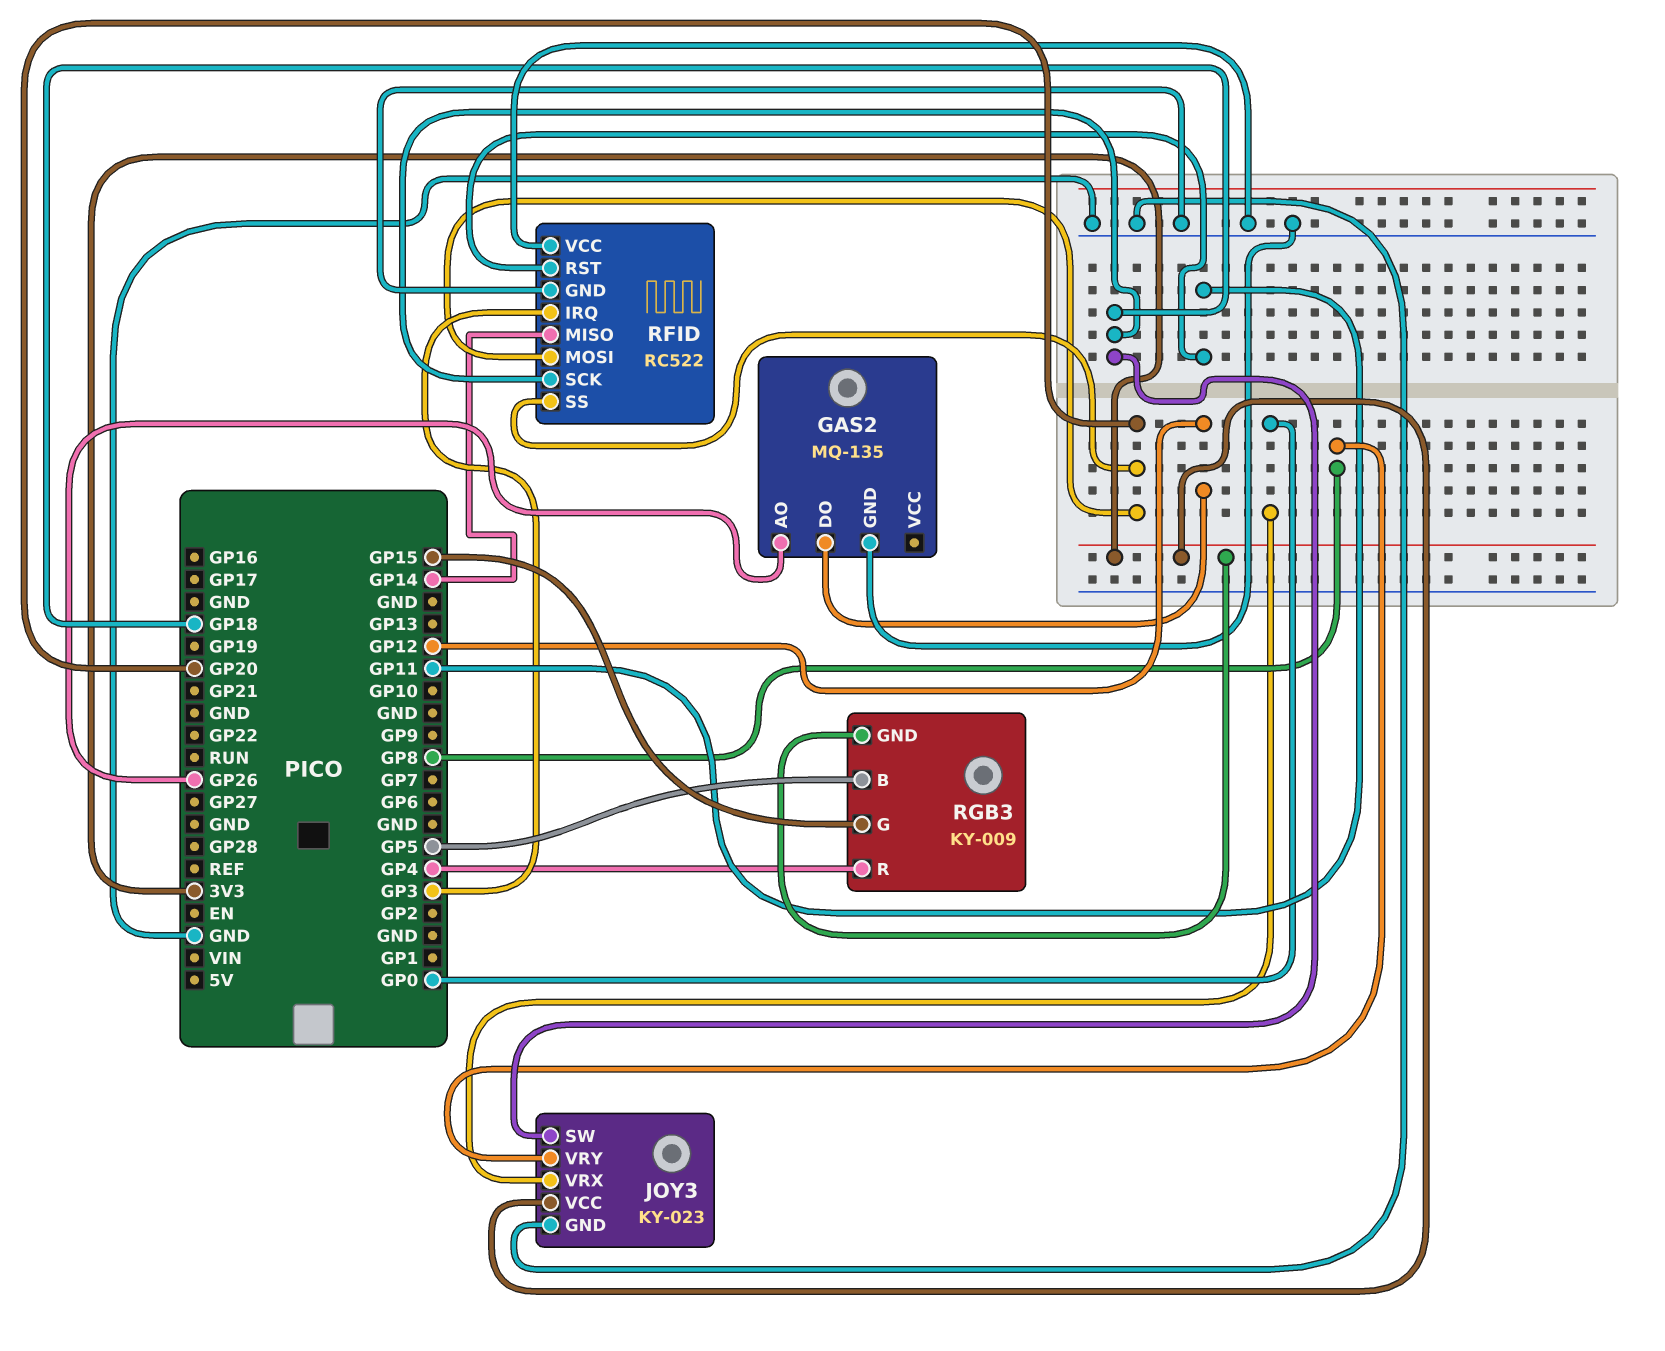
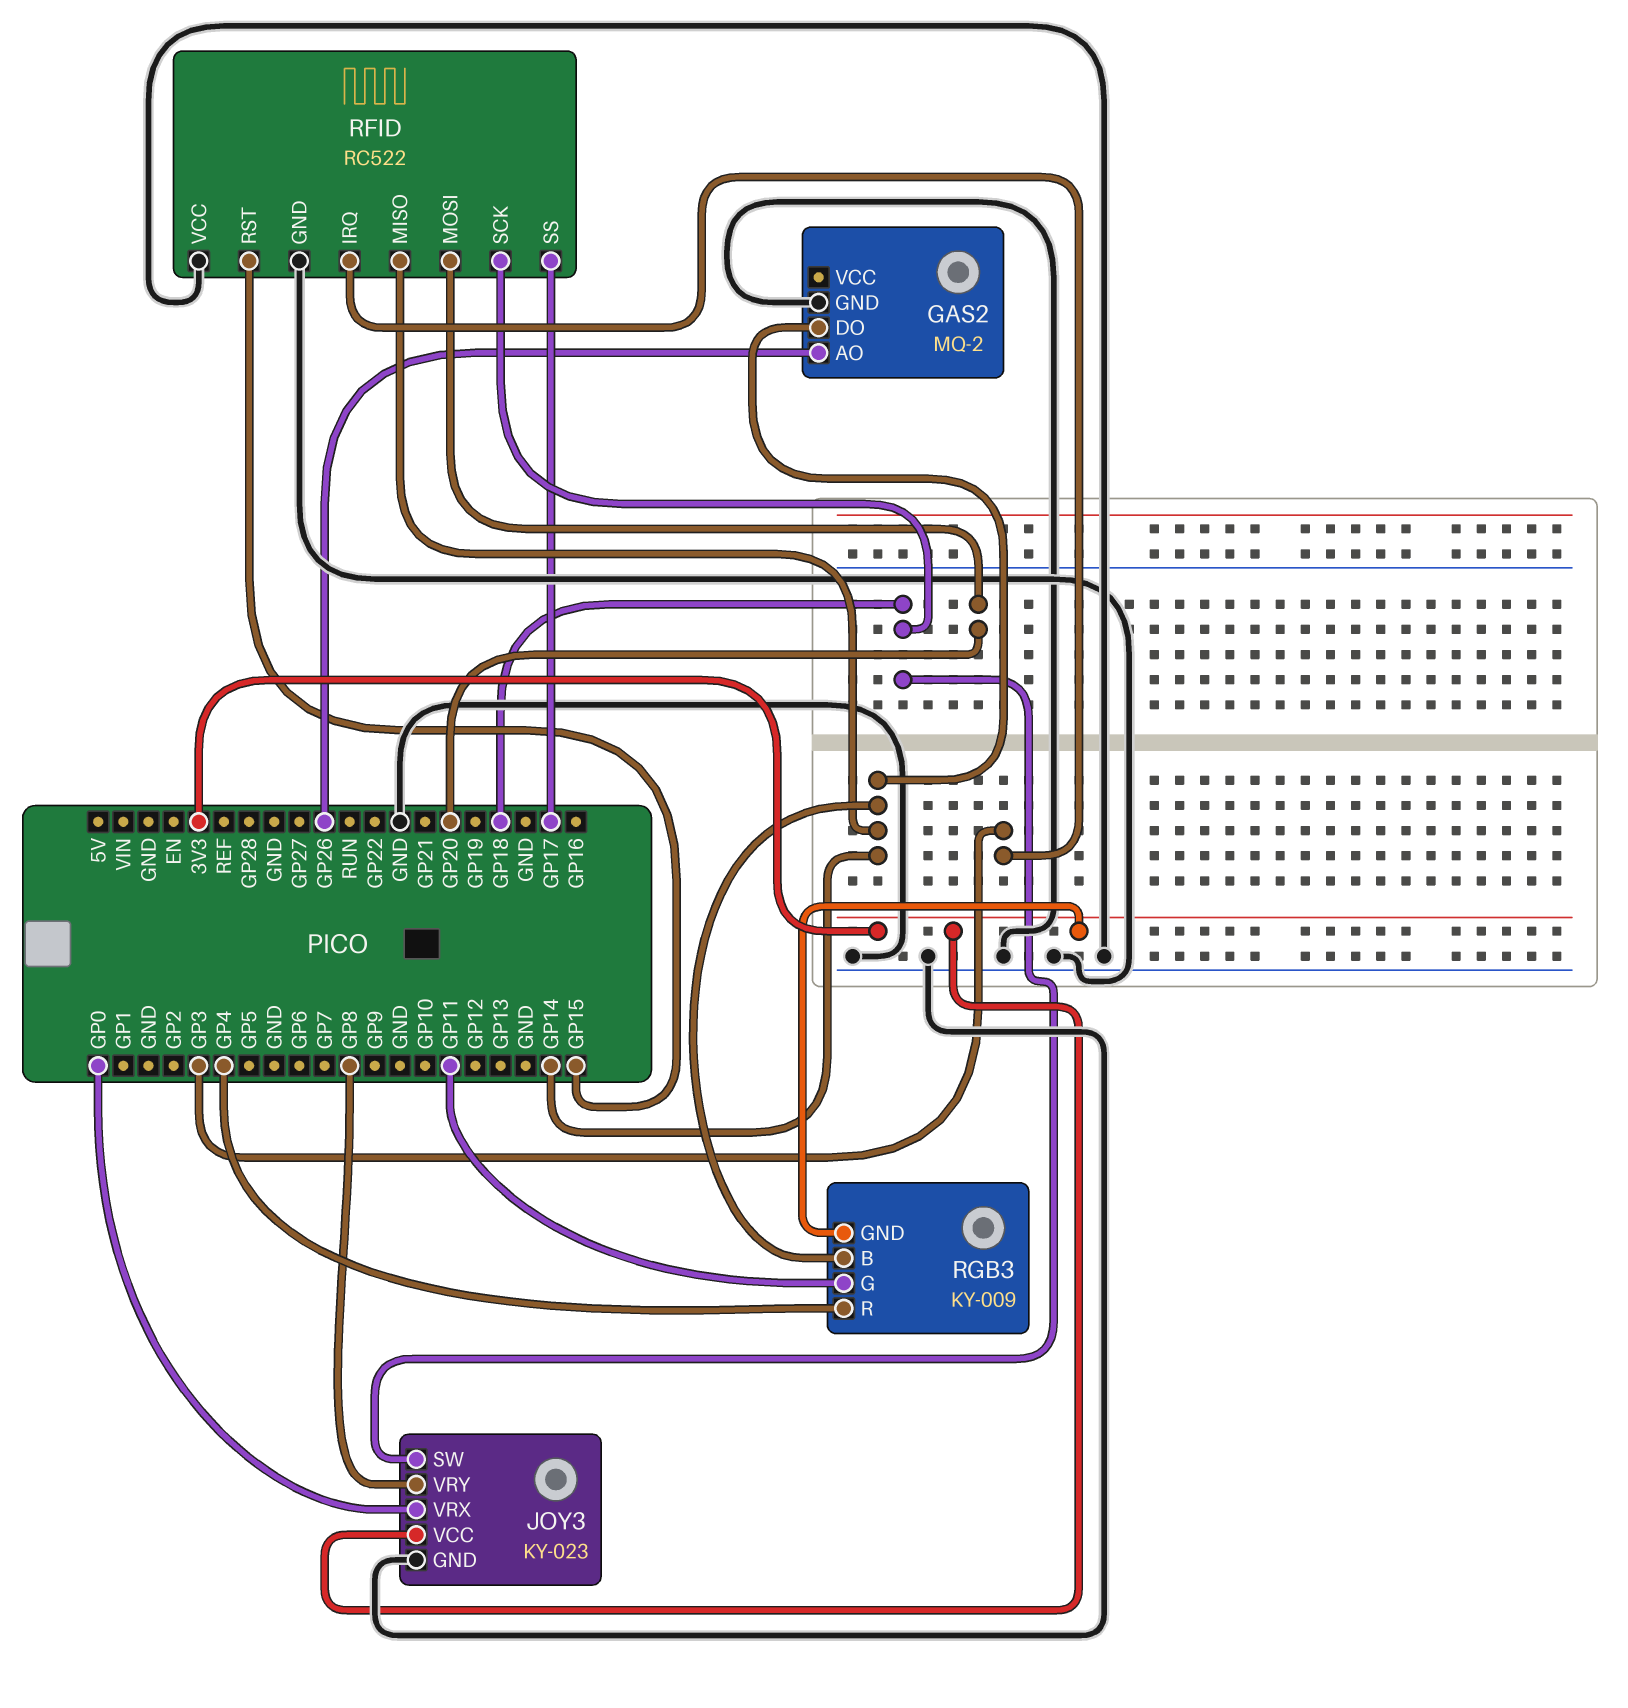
GAS2: MQ-135 -> MQ-2
GAS2 pin DO: GP12 -> GP14
RFID pin RST: GP11 -> GP15
RFID pin SS: GP20 -> GP17
RGB3 pin B: GP5 -> GP14
RGB3 pin G: GP15 -> GP11

